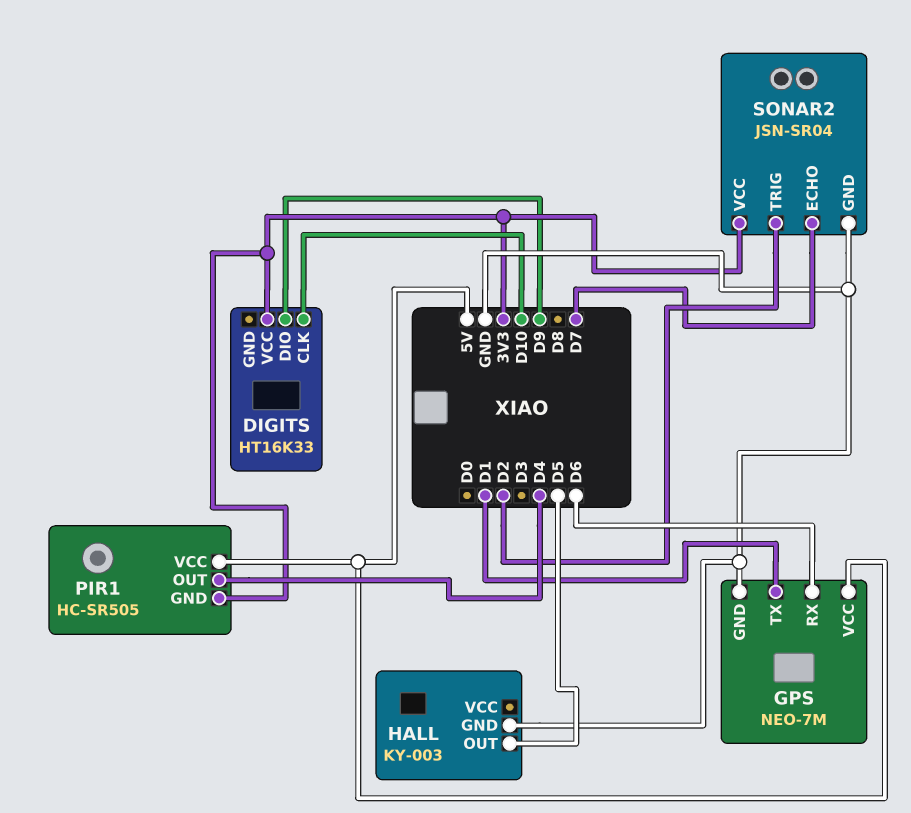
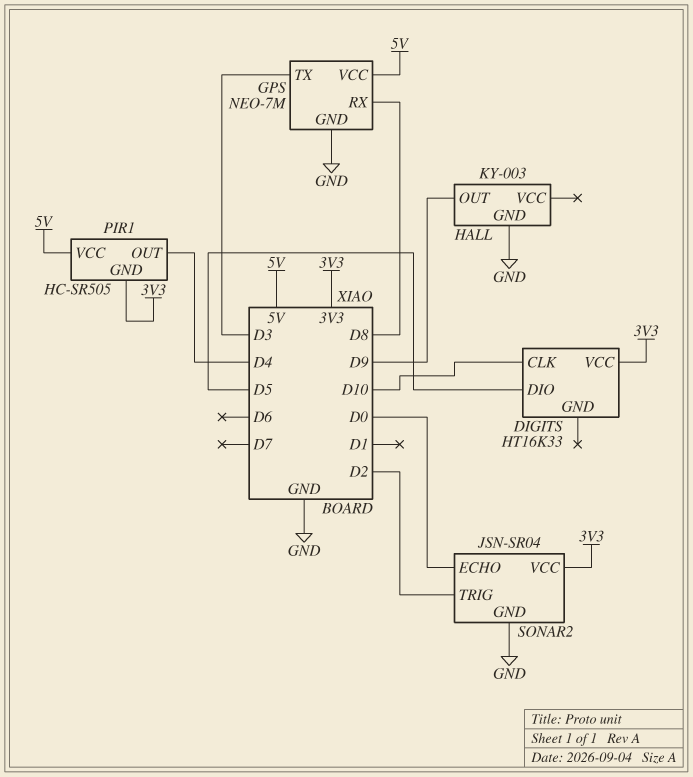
DIGITS pin DIO: D9 -> D5
GPS pin RX: D6 -> D8
GPS pin TX: D1 -> D3
HALL pin OUT: D5 -> D9
SONAR2 pin ECHO: D7 -> D0

